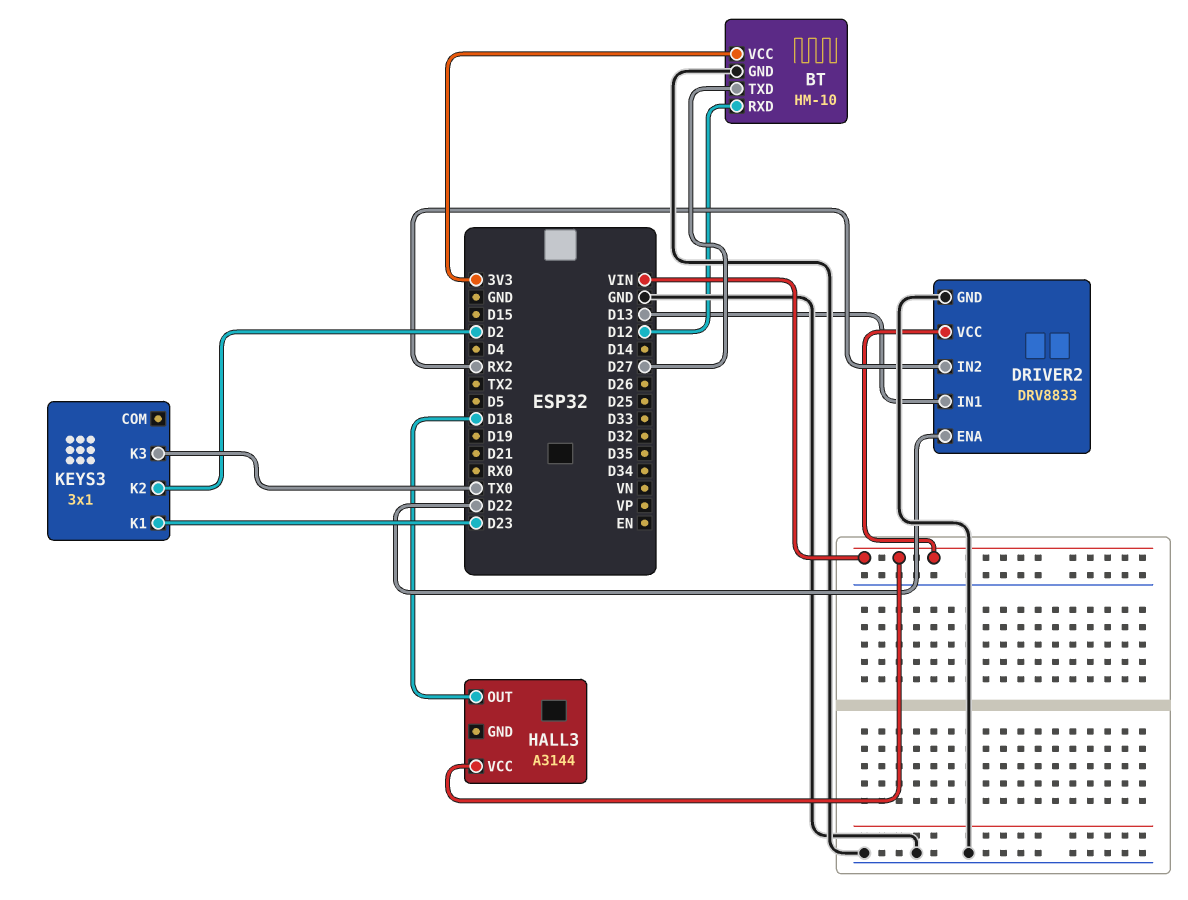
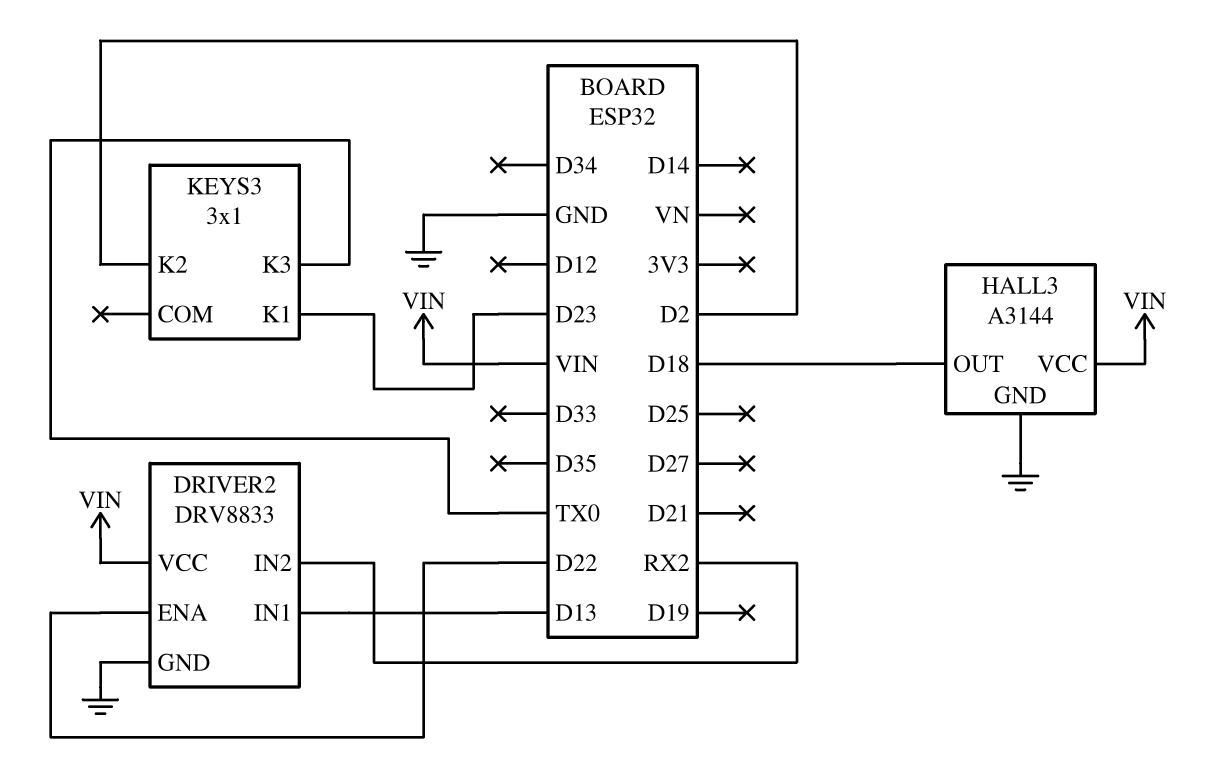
BT: HM-10 -> none
BT pin GND: GND -> none
BT pin RXD: D12 -> none
BT pin TXD: D27 -> none
BT pin VCC: 3V3 -> none
HALL3 pin GND: none -> GND

